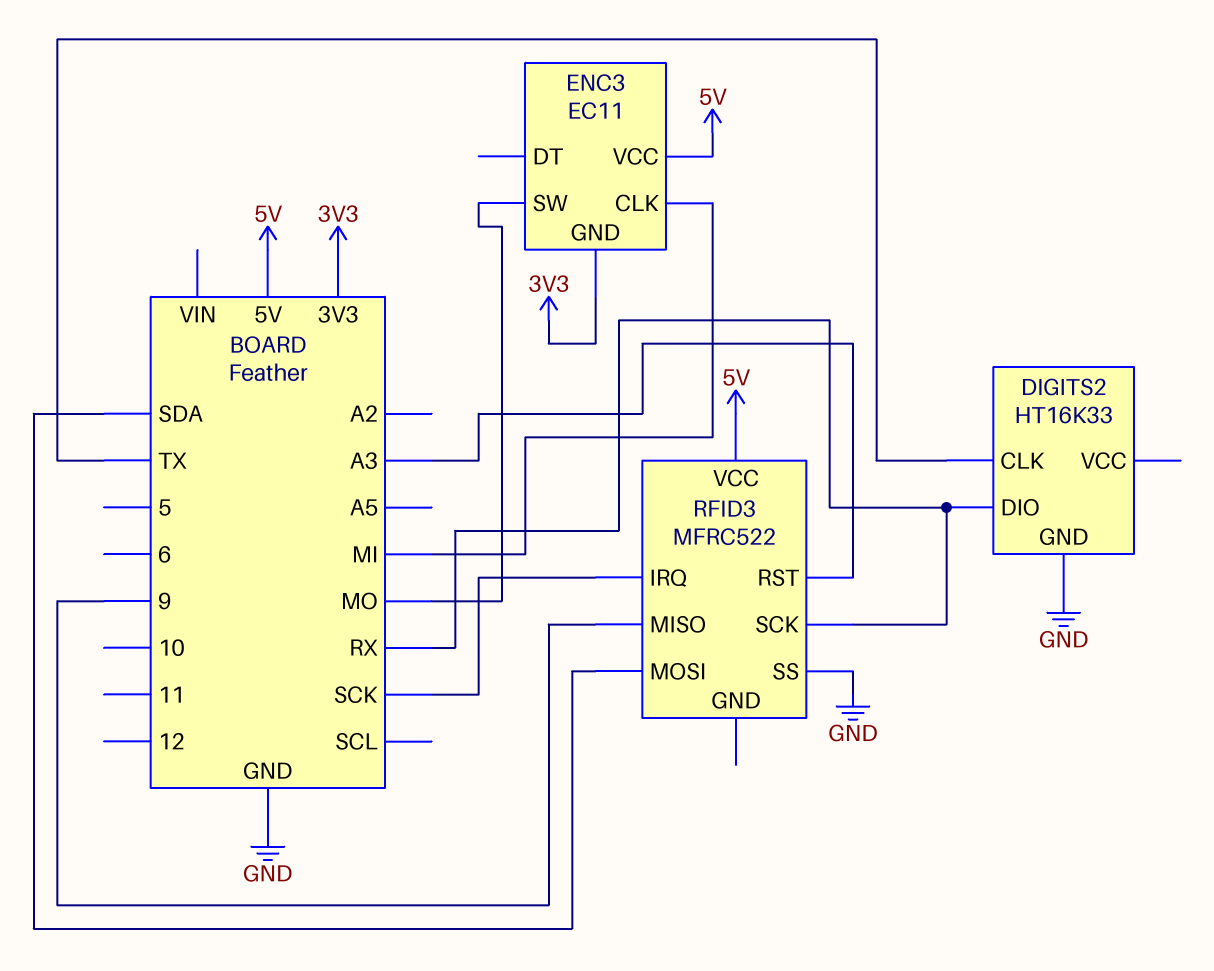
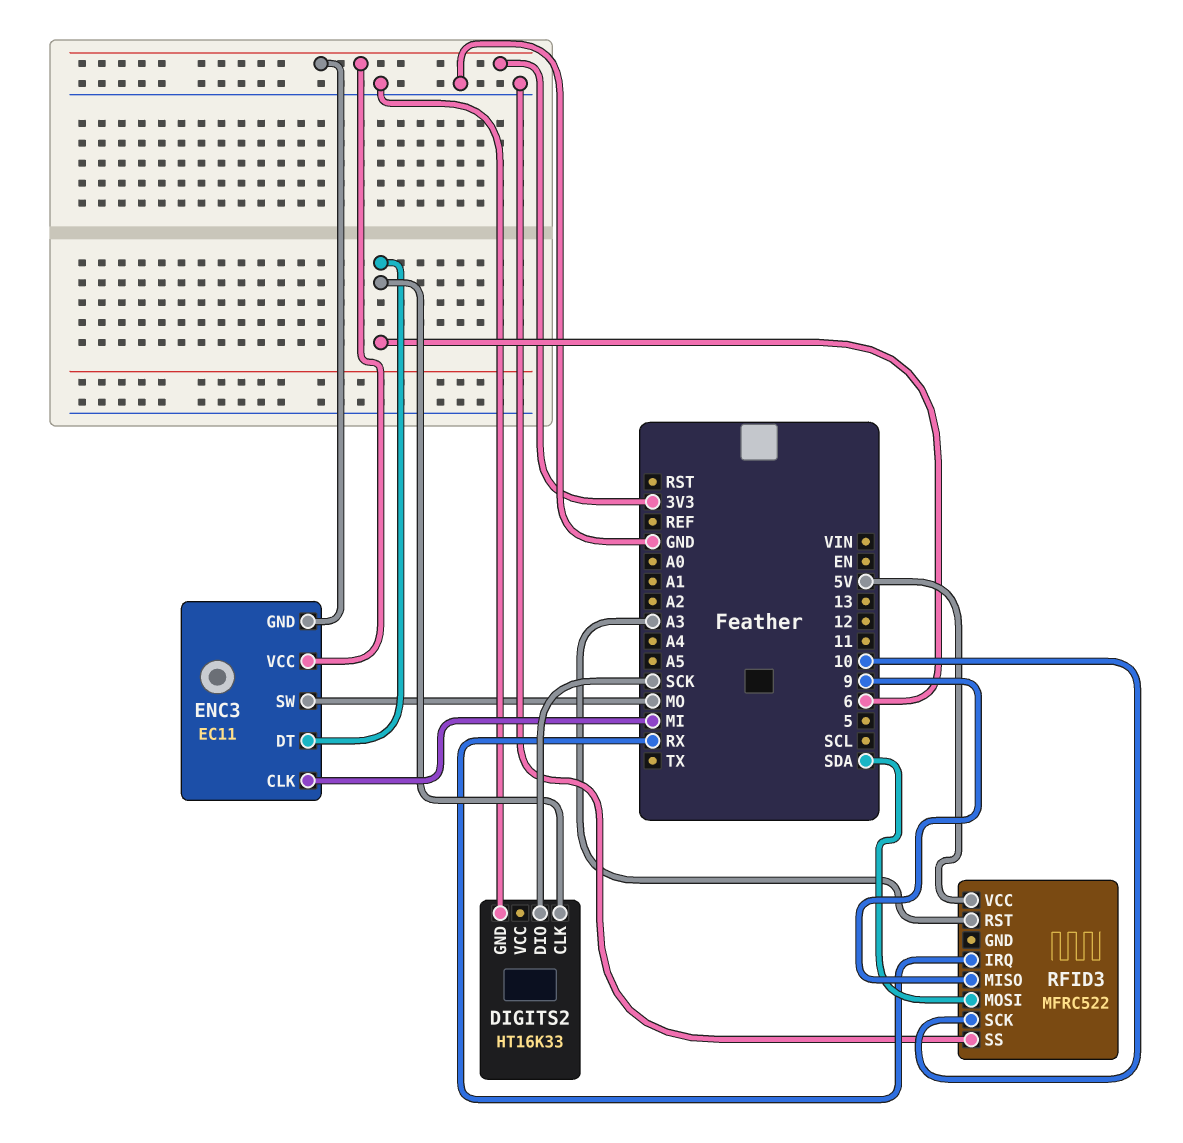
DIGITS2 pin CLK: TX -> 6
DIGITS2 pin DIO: RX -> SCK
ENC3 pin DT: none -> 6
ENC3 pin VCC: 5V -> 3V3
RFID3 pin IRQ: SCK -> RX
RFID3 pin SCK: RX -> 10

